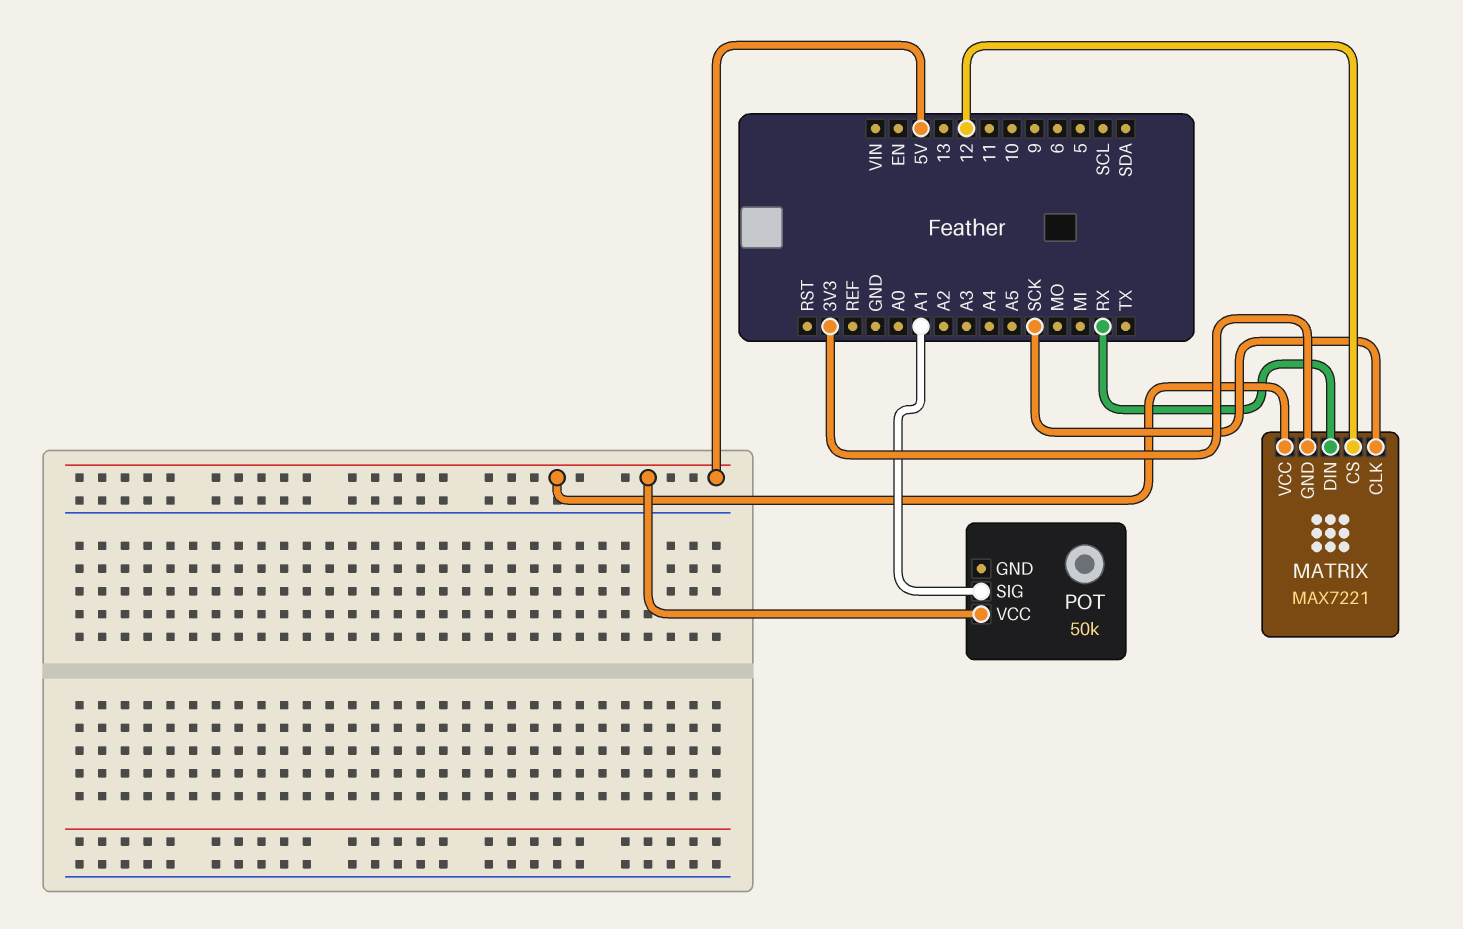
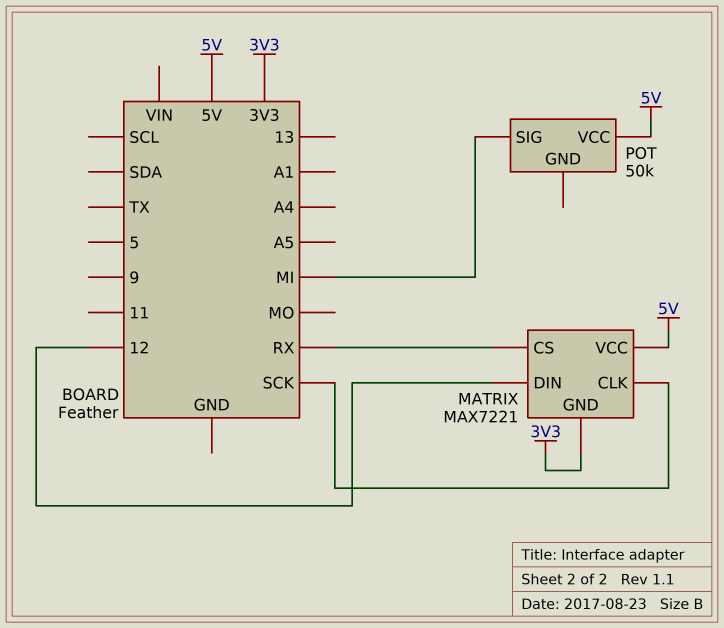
MATRIX pin CS: 12 -> RX
MATRIX pin DIN: RX -> 12
POT pin SIG: A1 -> MI

